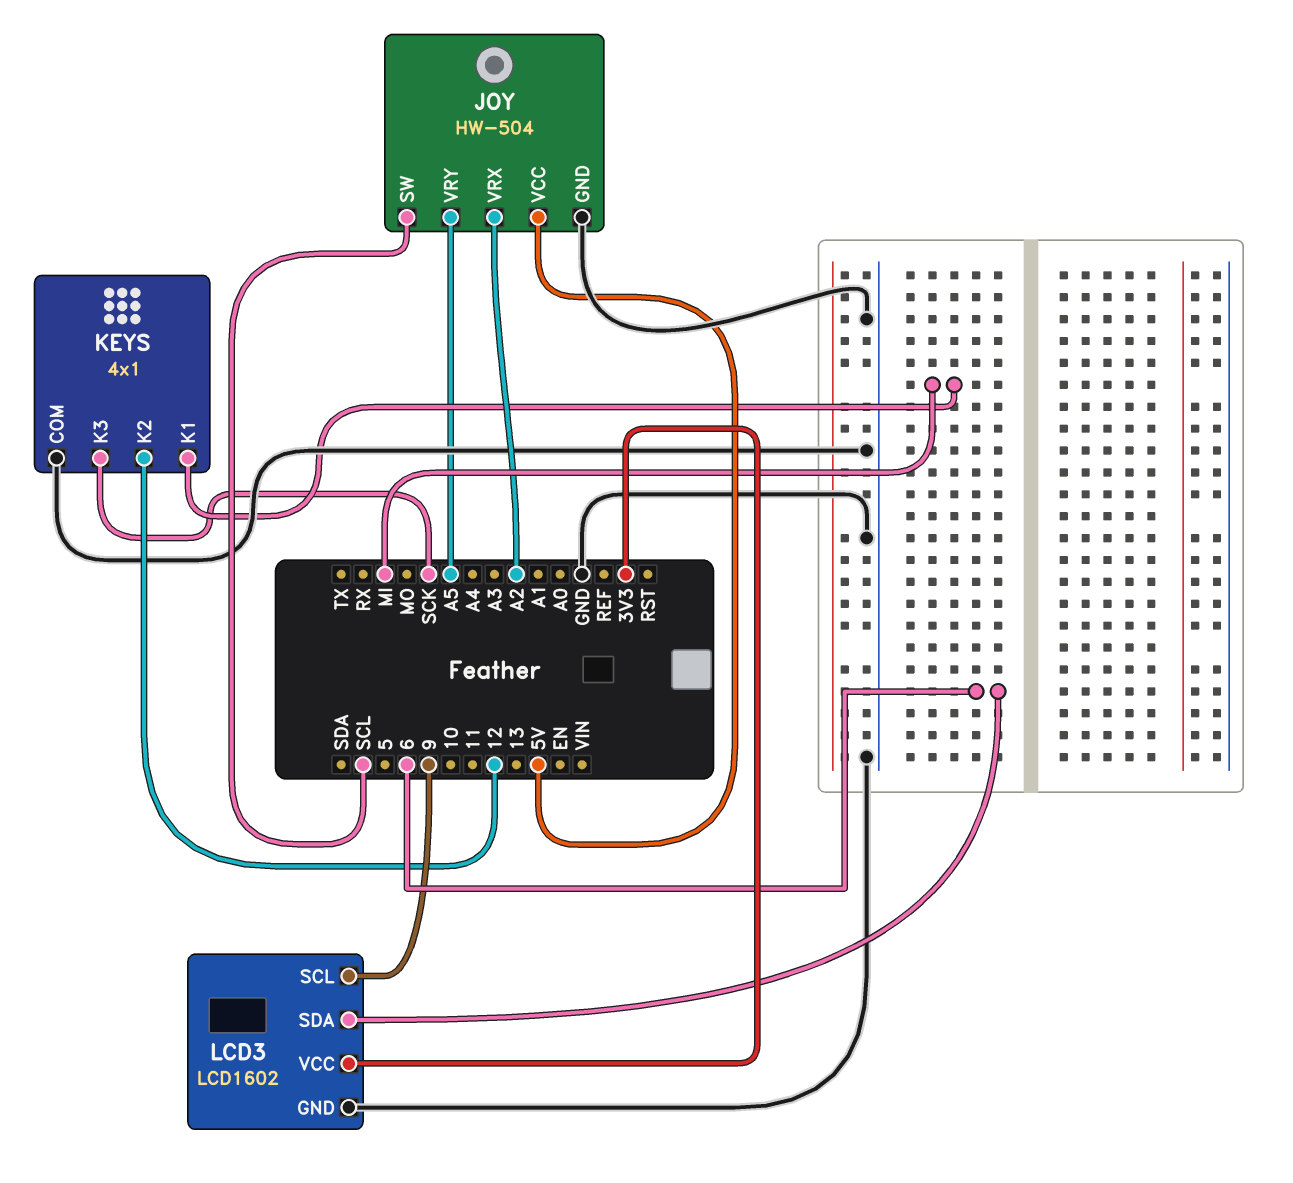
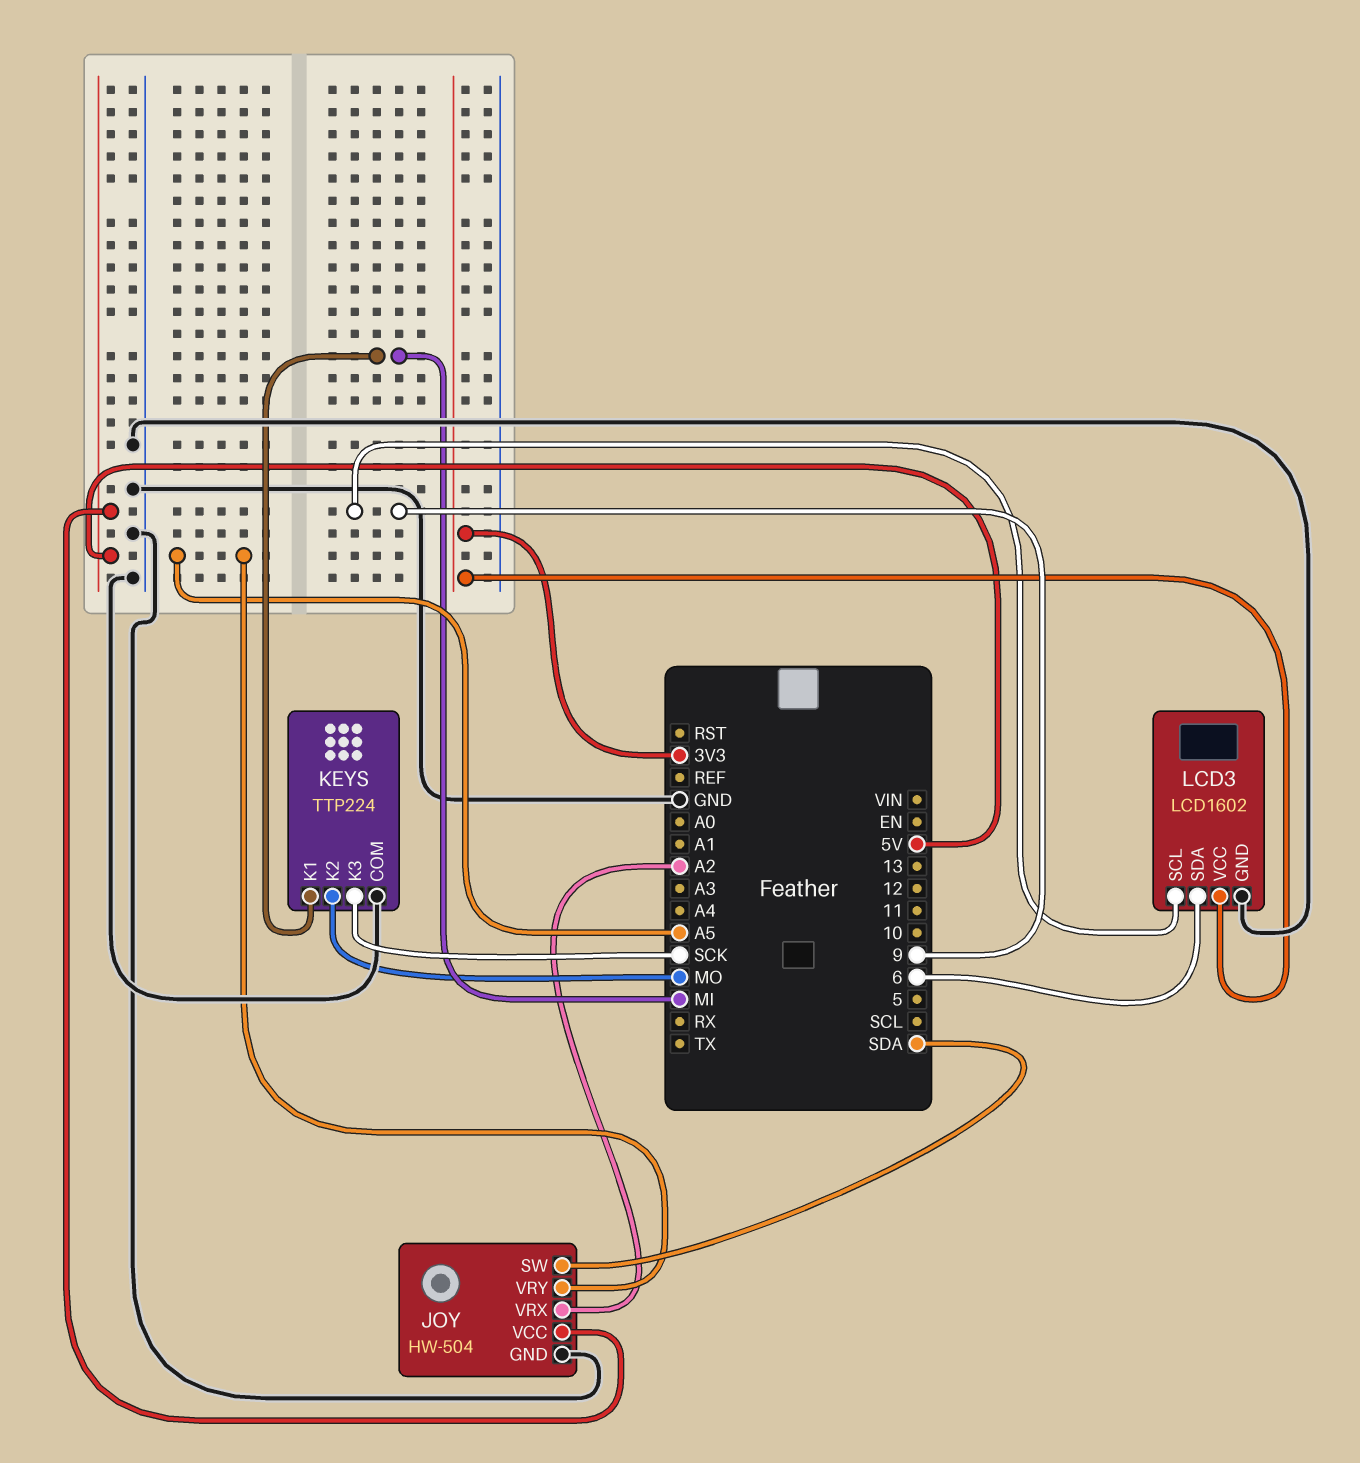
JOY pin SW: SCL -> SDA
KEYS: 4x1 -> TTP224
KEYS pin K2: 12 -> MO

